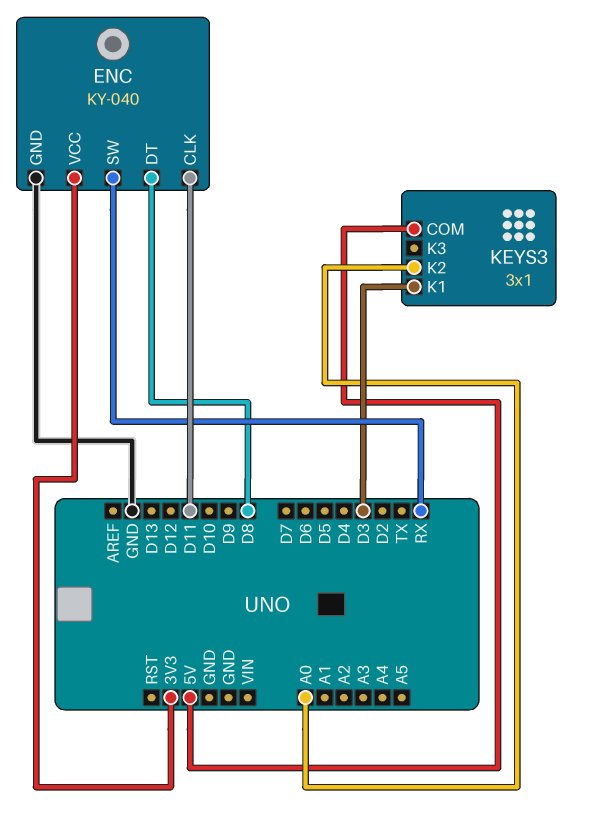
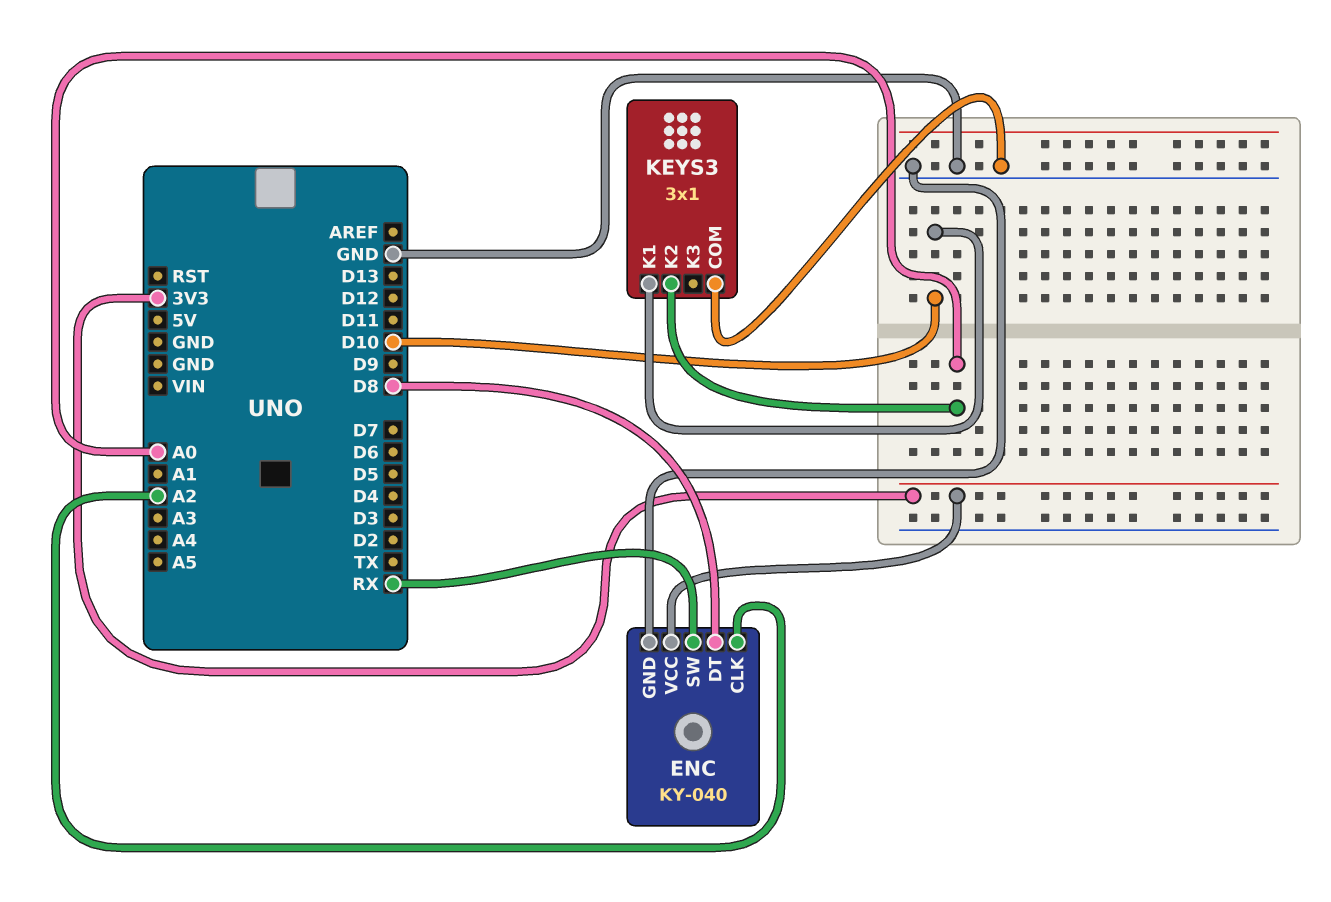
ENC pin CLK: D11 -> A2
KEYS3 pin COM: 5V -> GND
KEYS3 pin K1: D3 -> D10

